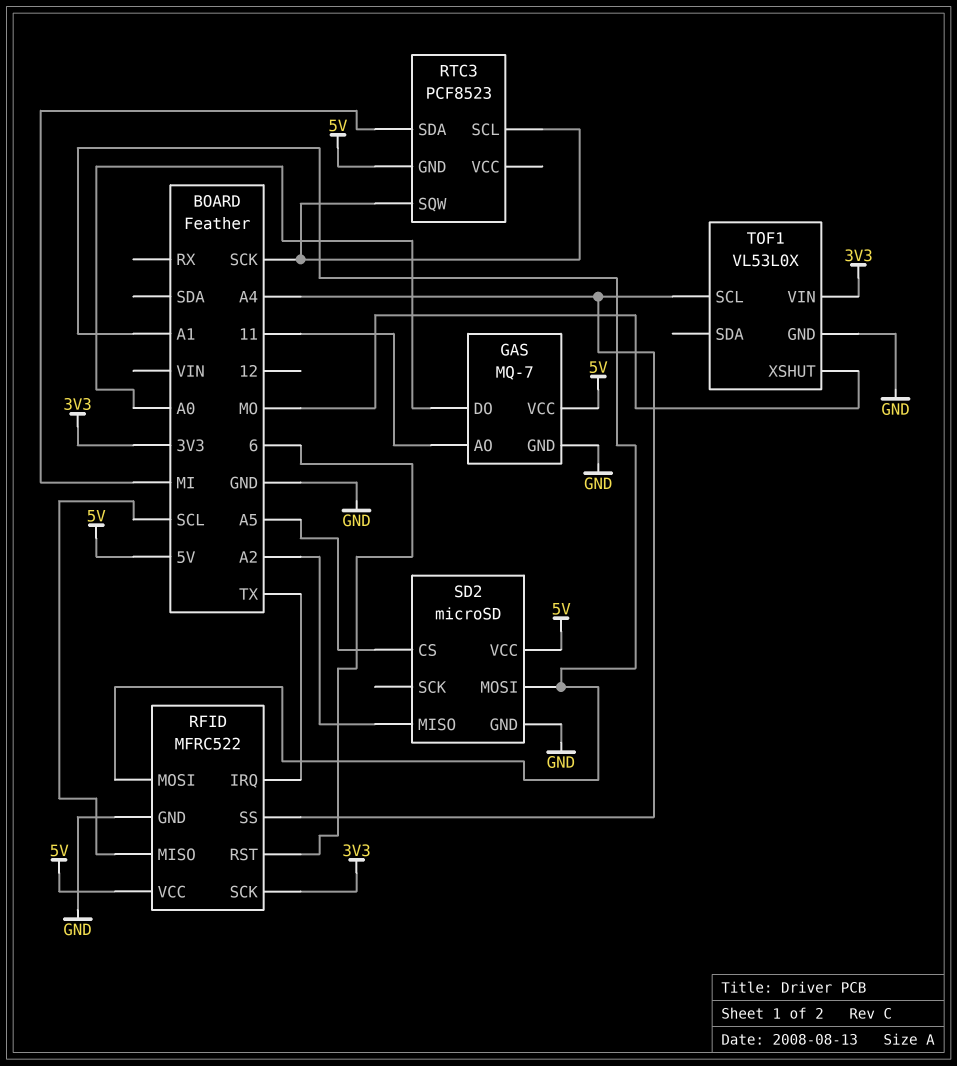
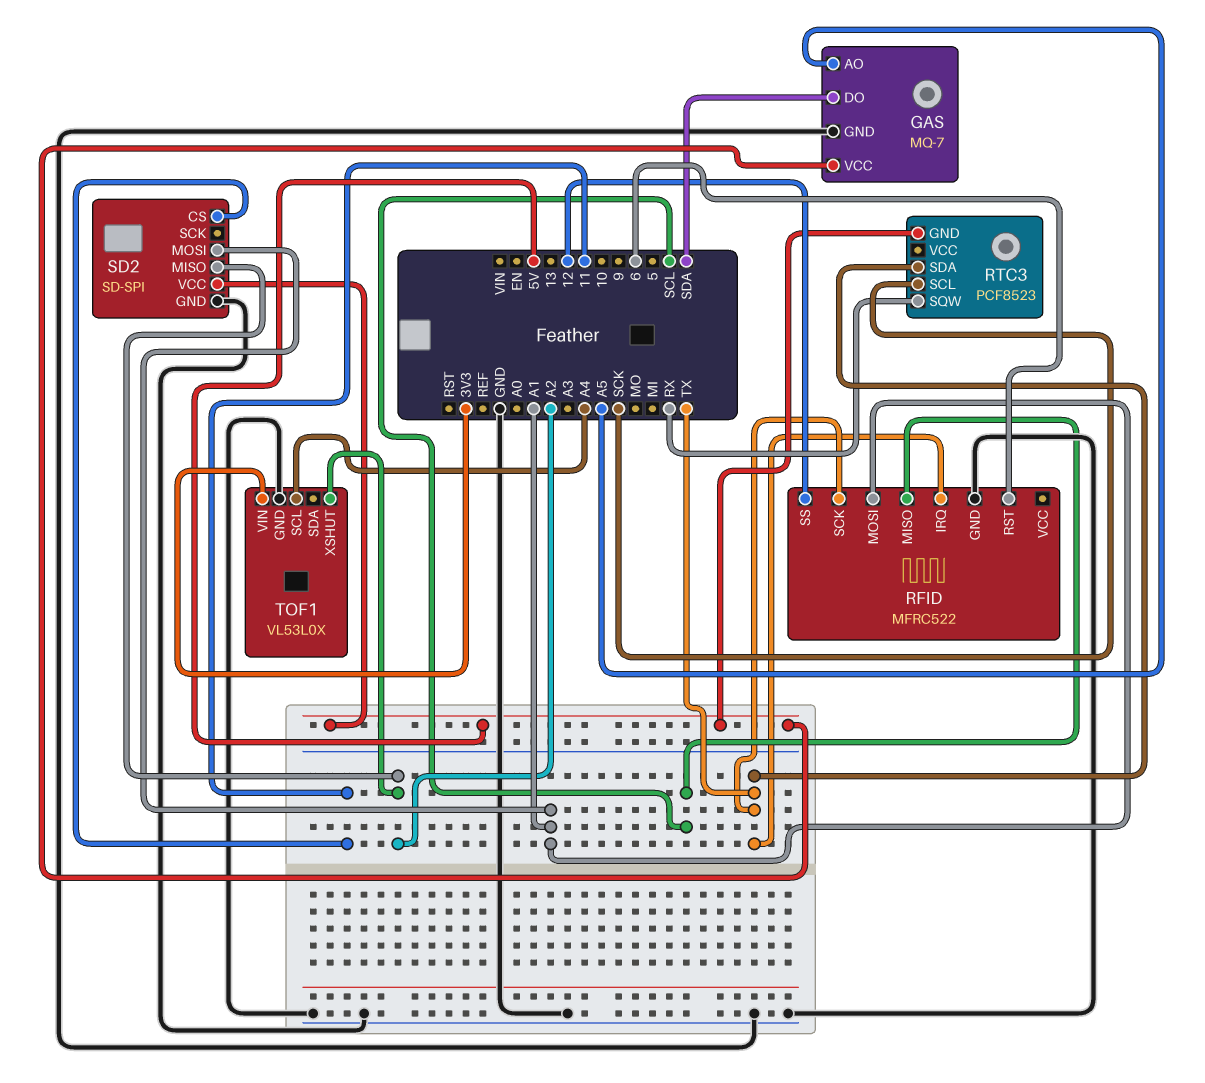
GAS pin AO: 11 -> A5
GAS pin DO: A0 -> SDA
RFID pin SCK: 3V3 -> TX
RFID pin SS: A4 -> 12
RFID pin VCC: 5V -> none
RTC3 pin SDA: MI -> TX
RTC3 pin SQW: SCK -> RX
SD2: microSD -> SD-SPI
SD2 pin CS: A5 -> 11
TOF1 pin XSHUT: MO -> A2

